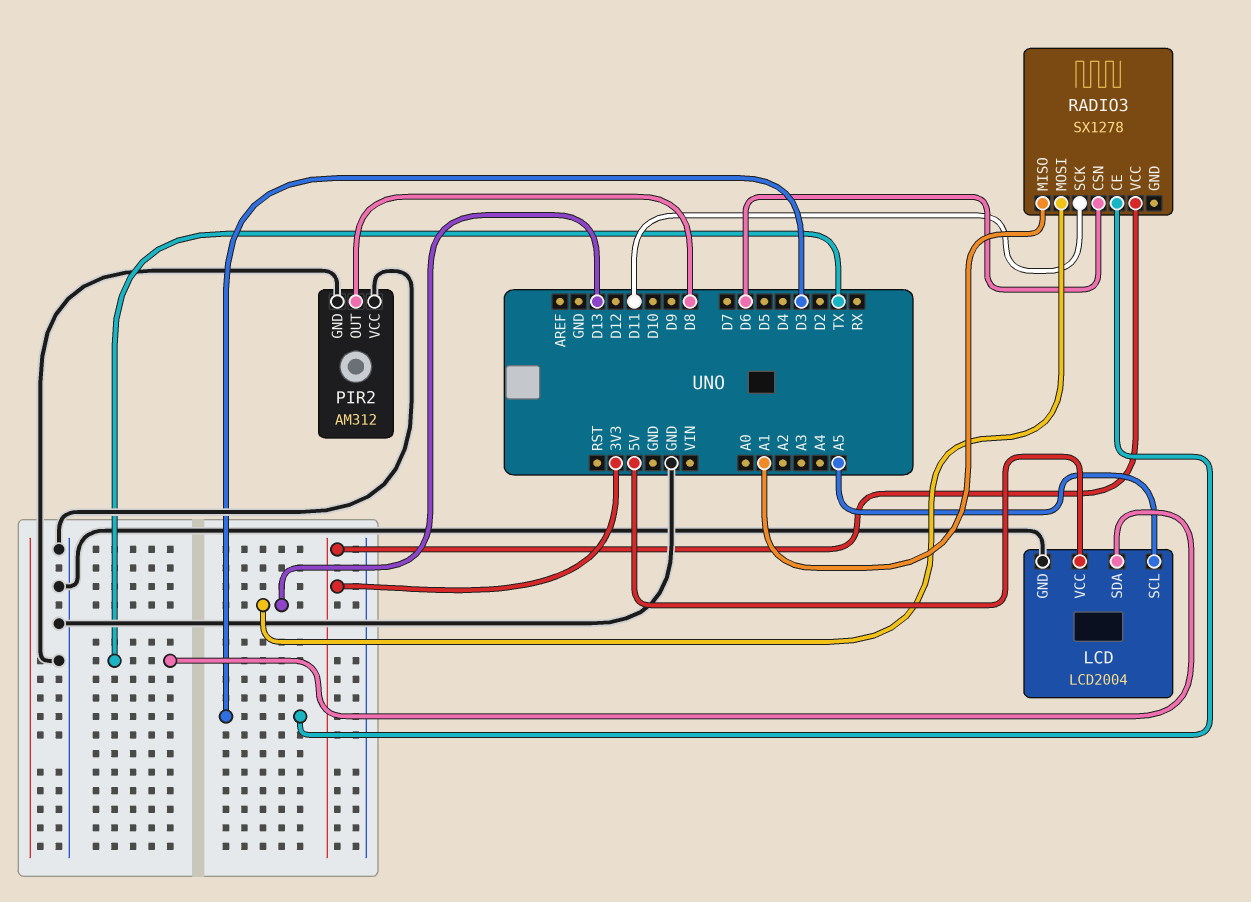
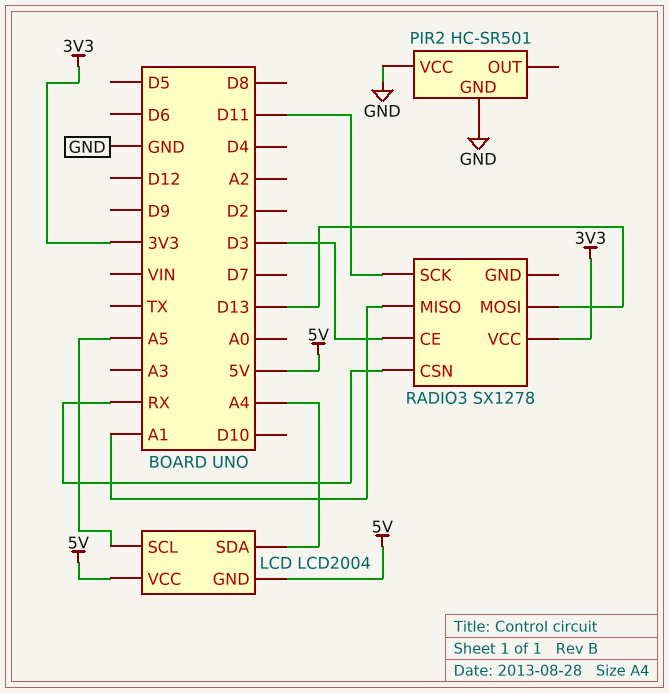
LCD pin GND: GND -> 5V
LCD pin SDA: TX -> A4
PIR2: AM312 -> HC-SR501
PIR2 pin OUT: D8 -> none
RADIO3 pin CSN: D6 -> RX

